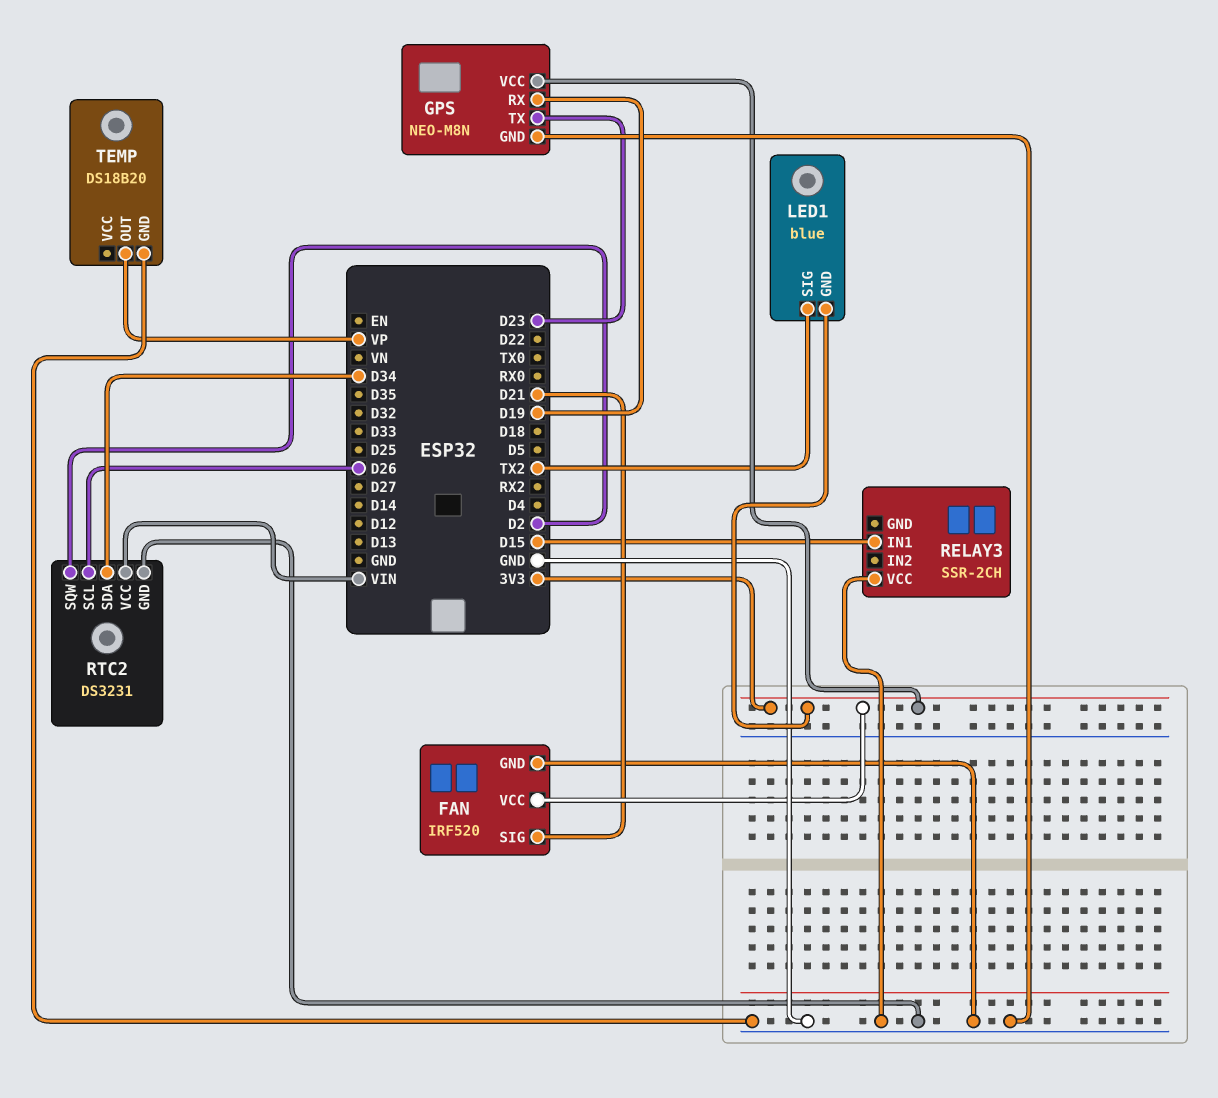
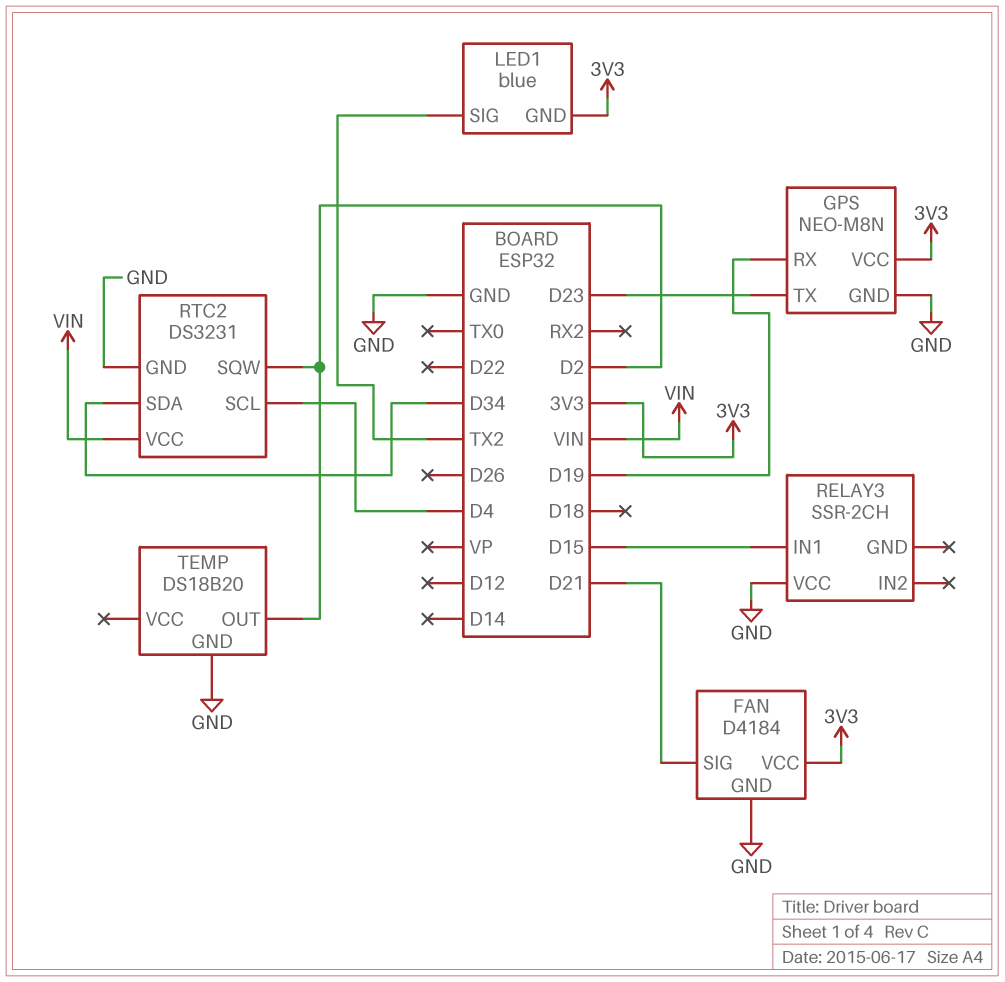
FAN: IRF520 -> D4184
RTC2 pin SCL: D26 -> D4
TEMP pin OUT: VP -> D2

